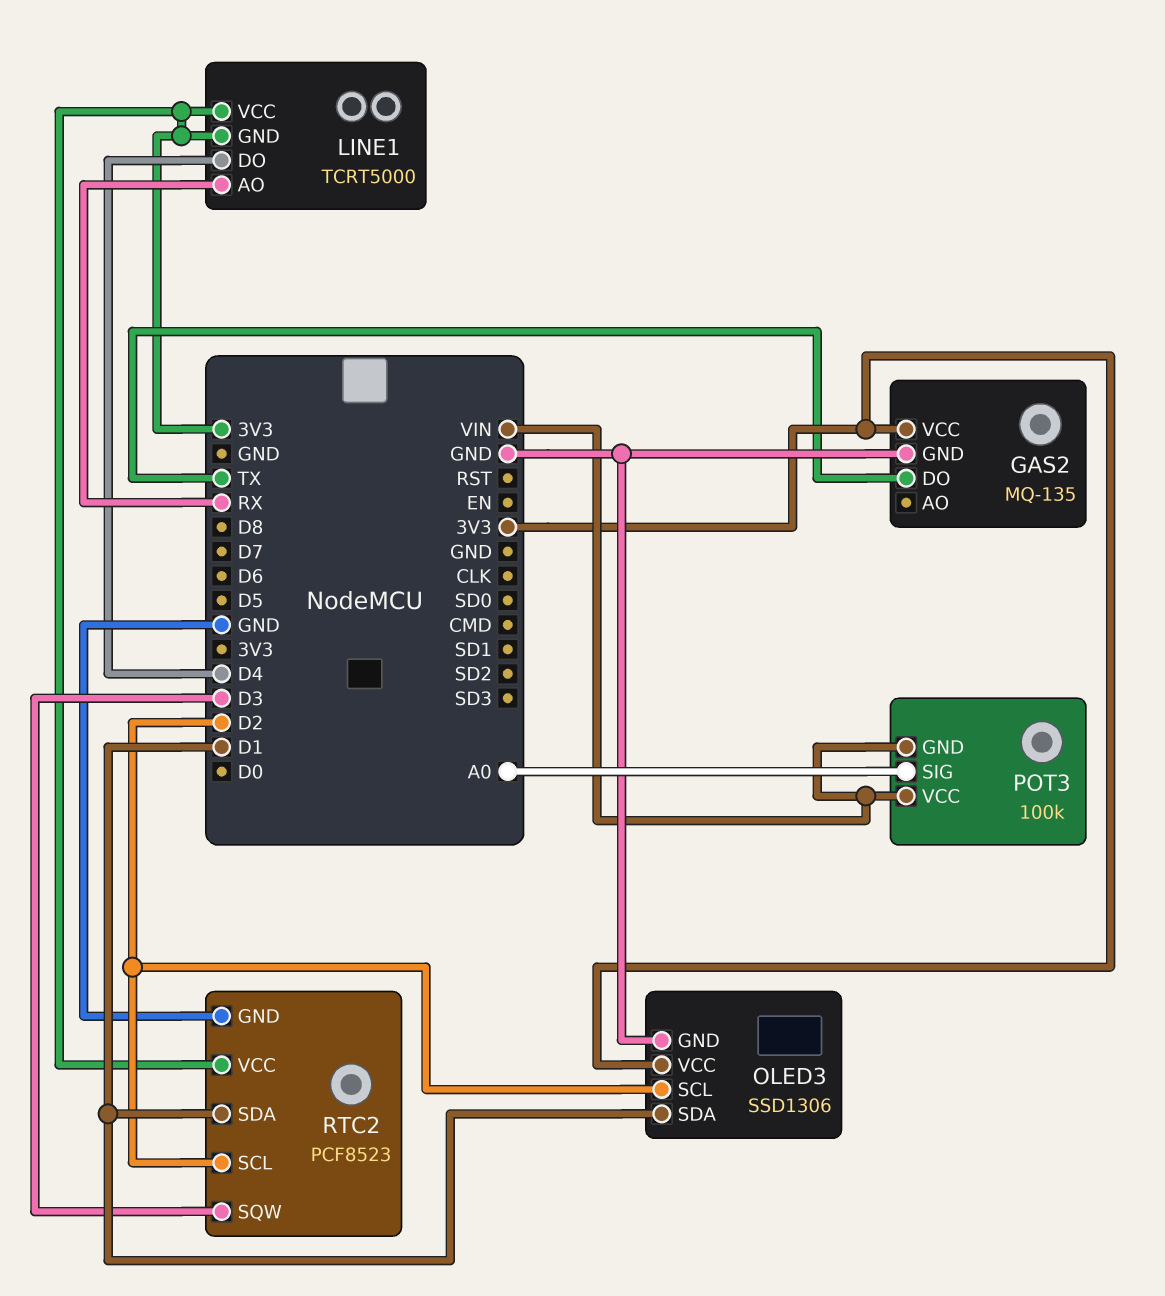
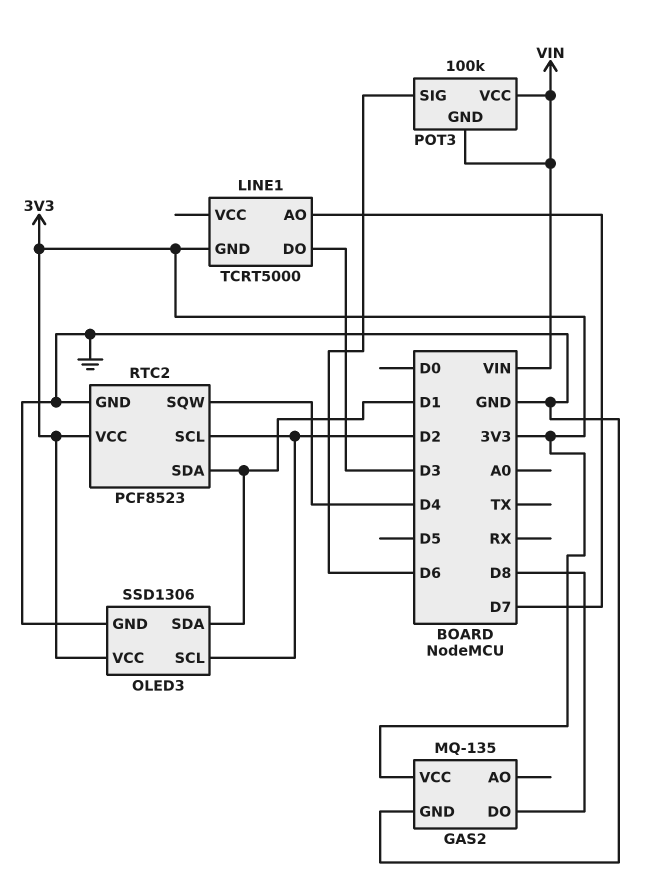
GAS2 pin DO: TX -> D8
LINE1 pin AO: RX -> D7
LINE1 pin DO: D4 -> D3
LINE1 pin VCC: 3V3 -> none
POT3 pin SIG: A0 -> D6
RTC2 pin SQW: D3 -> D4

